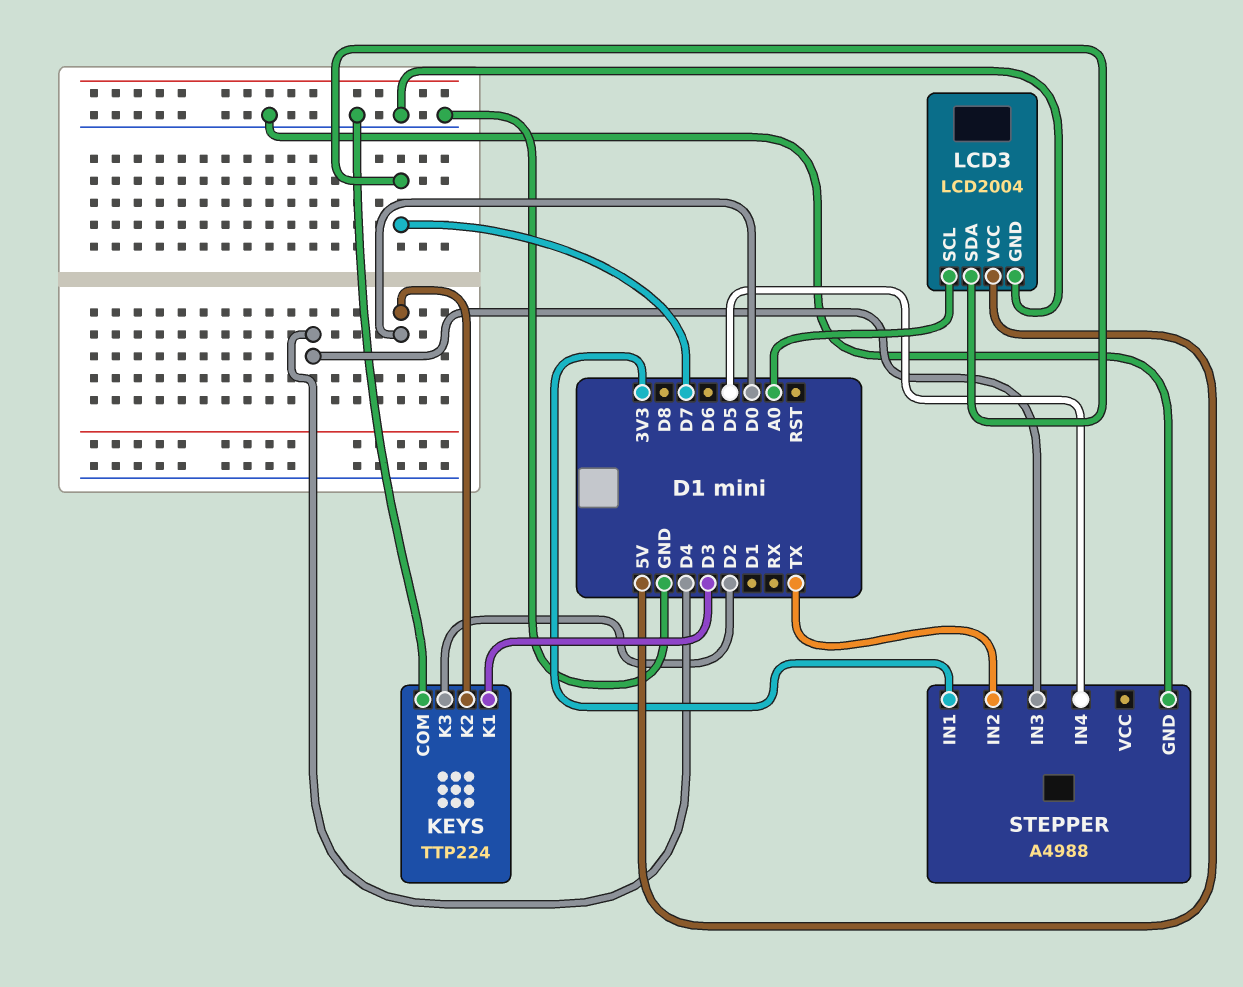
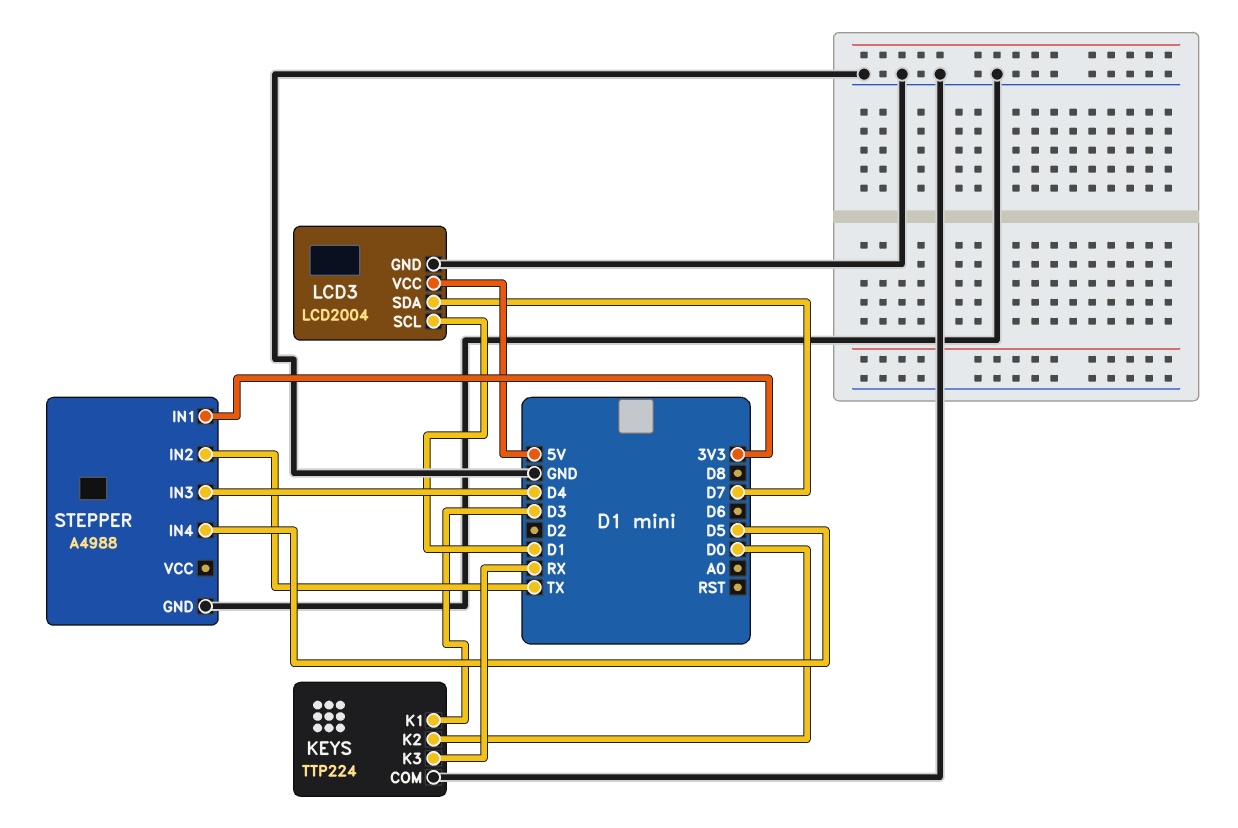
KEYS pin K3: D2 -> RX
LCD3 pin SCL: A0 -> D1

